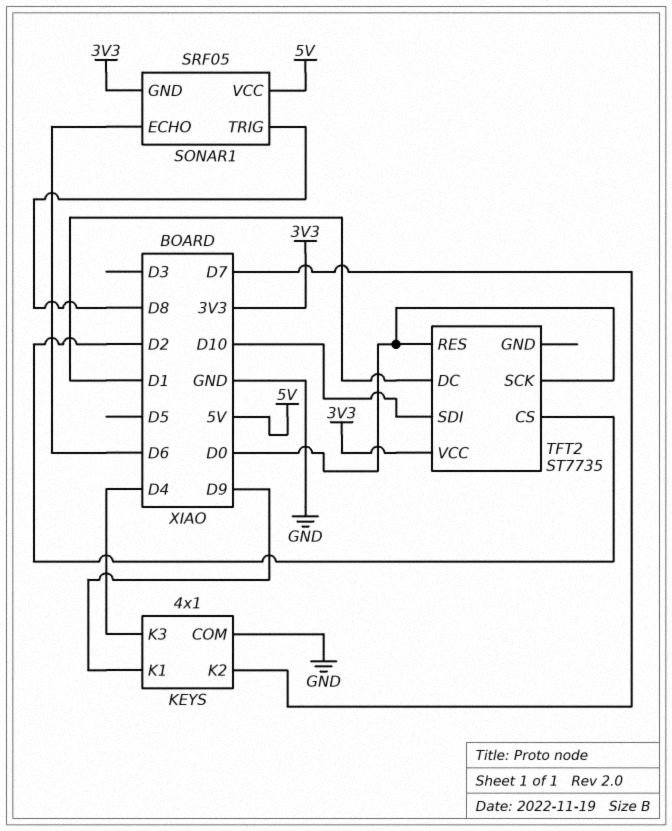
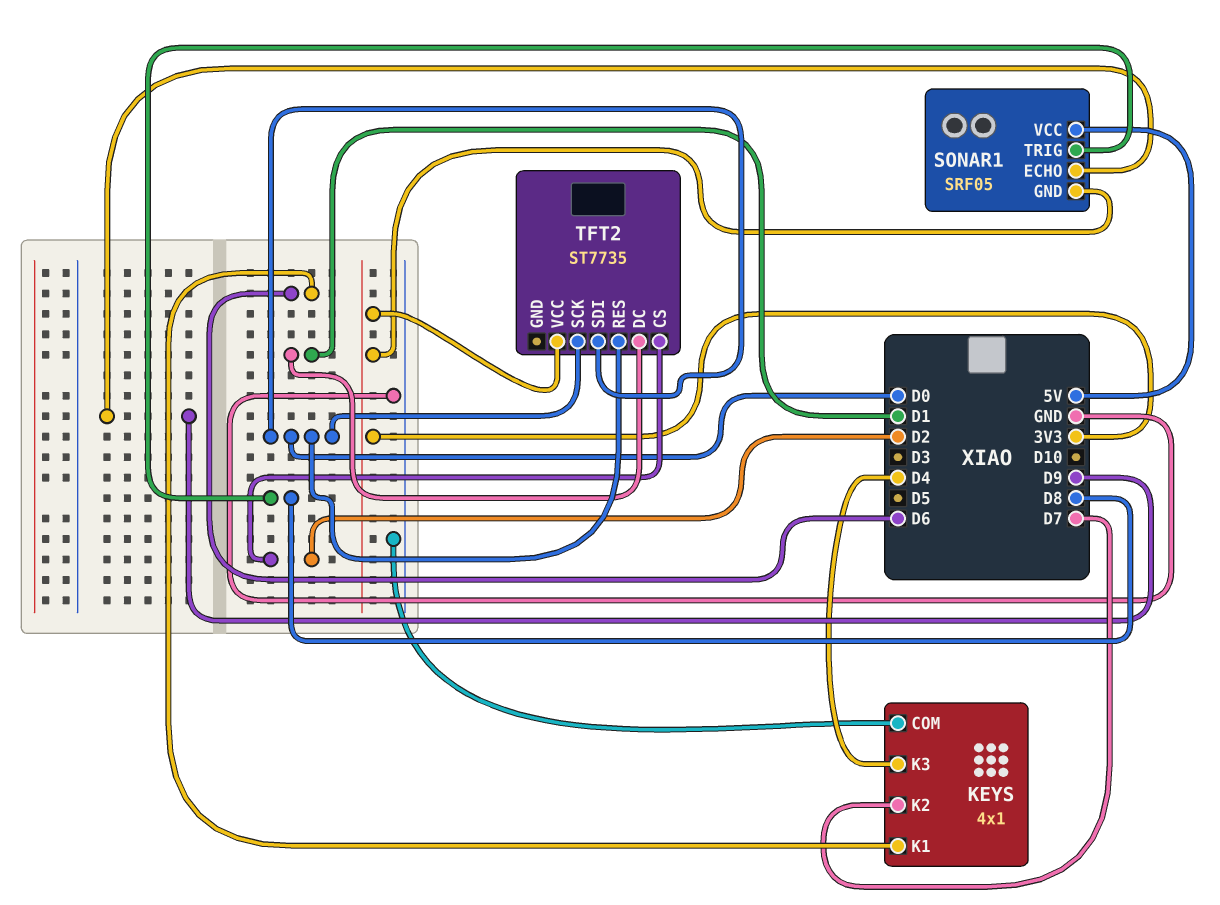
KEYS pin K1: D9 -> D6
SONAR1 pin ECHO: D6 -> D9
TFT2 pin SDI: D10 -> D0

